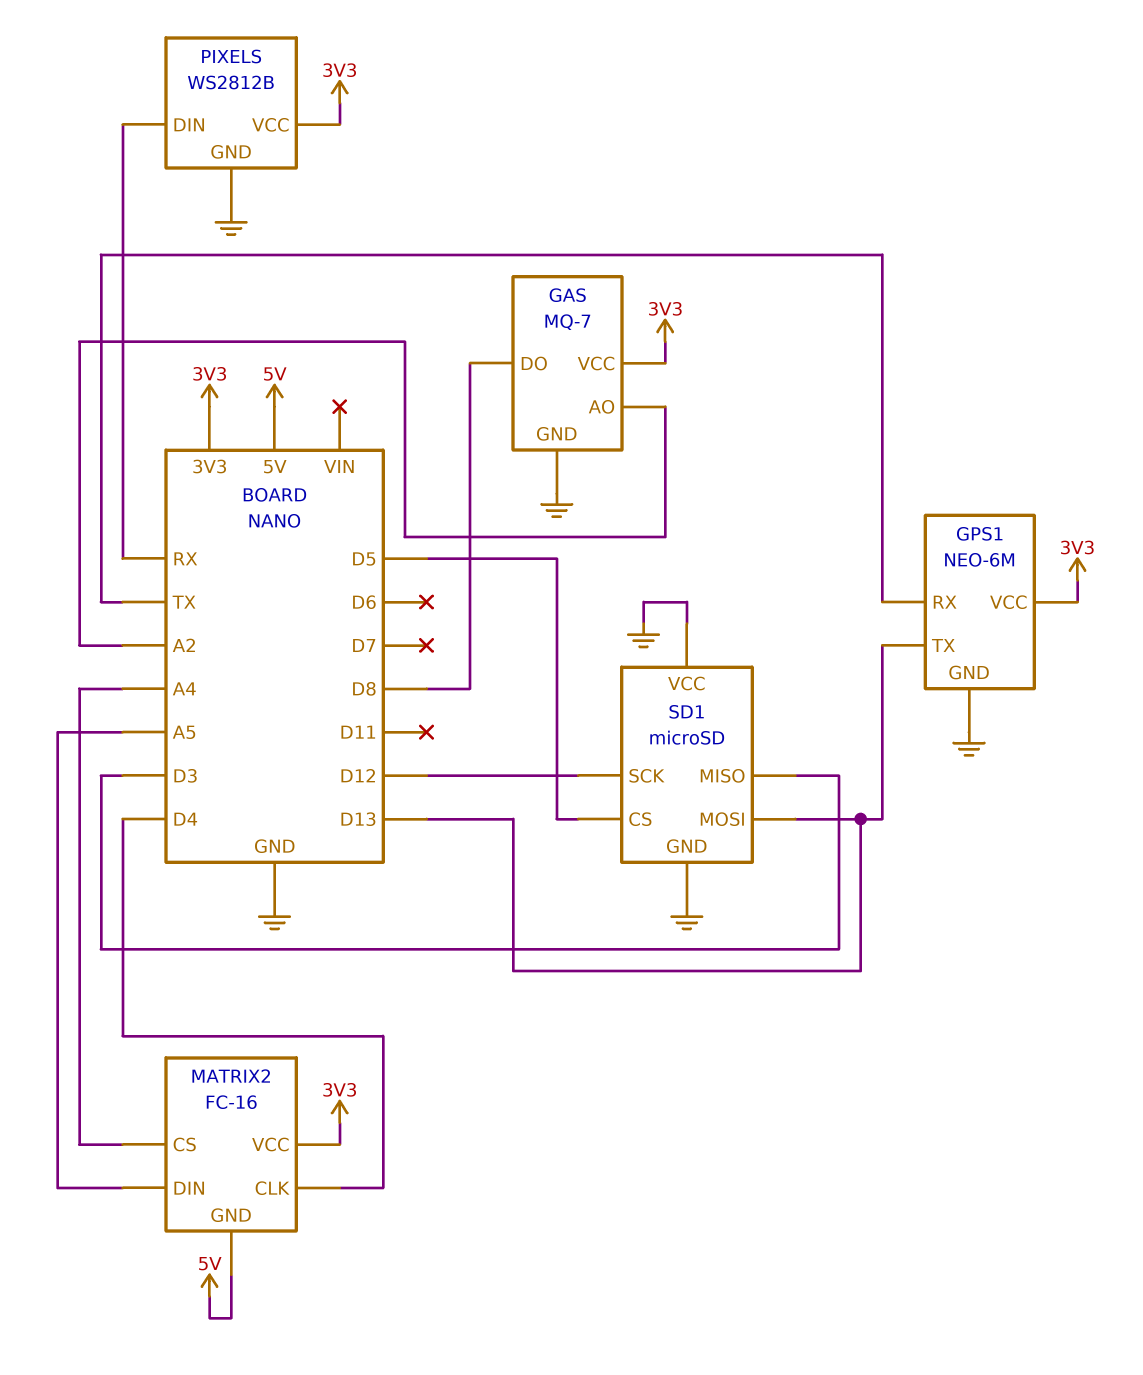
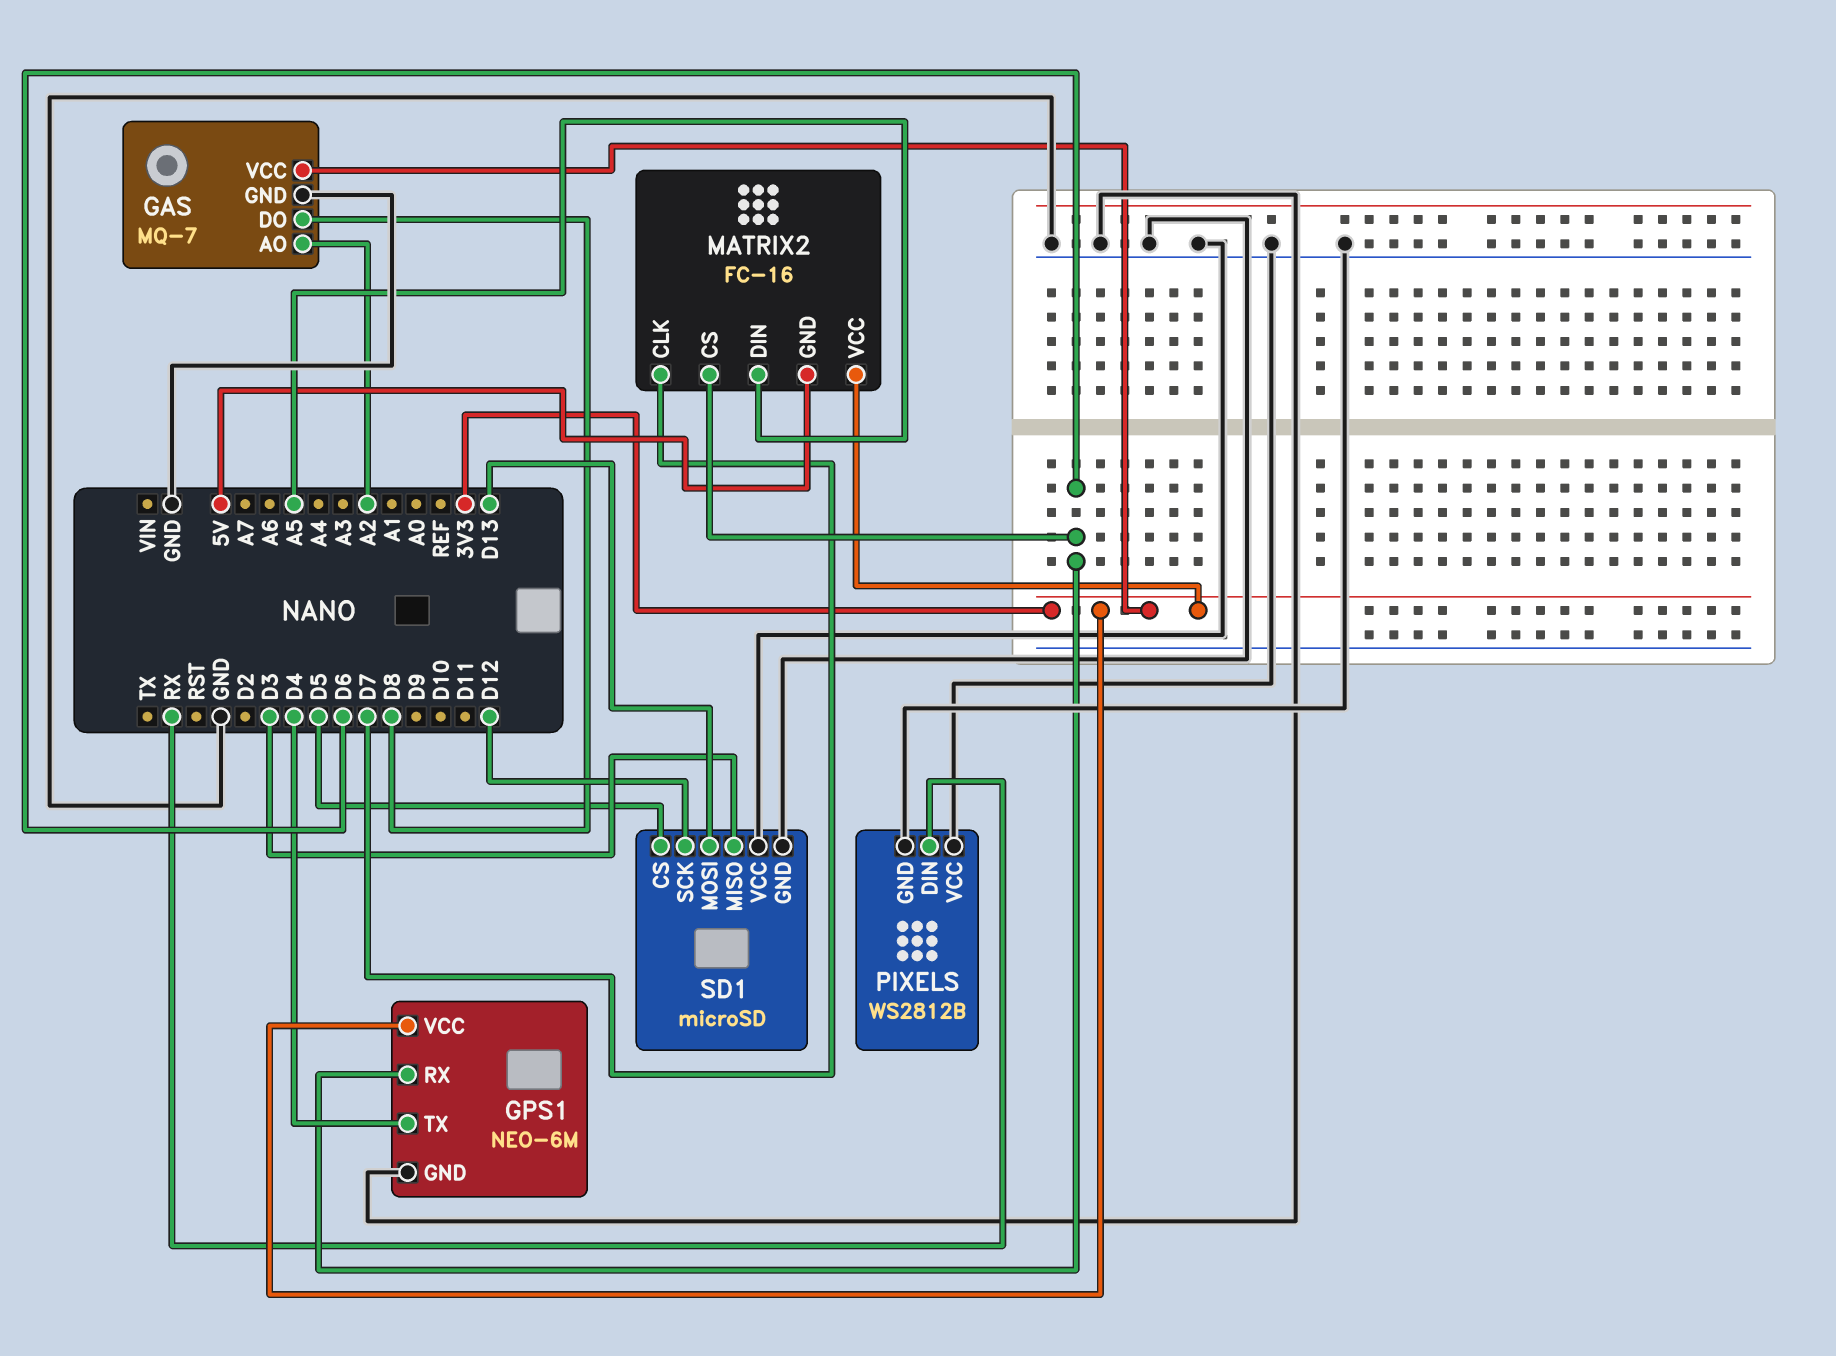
GPS1 pin RX: TX -> D6
GPS1 pin TX: D13 -> D4
MATRIX2 pin CLK: D4 -> D7
MATRIX2 pin CS: A4 -> D6
PIXELS pin VCC: 3V3 -> GND

